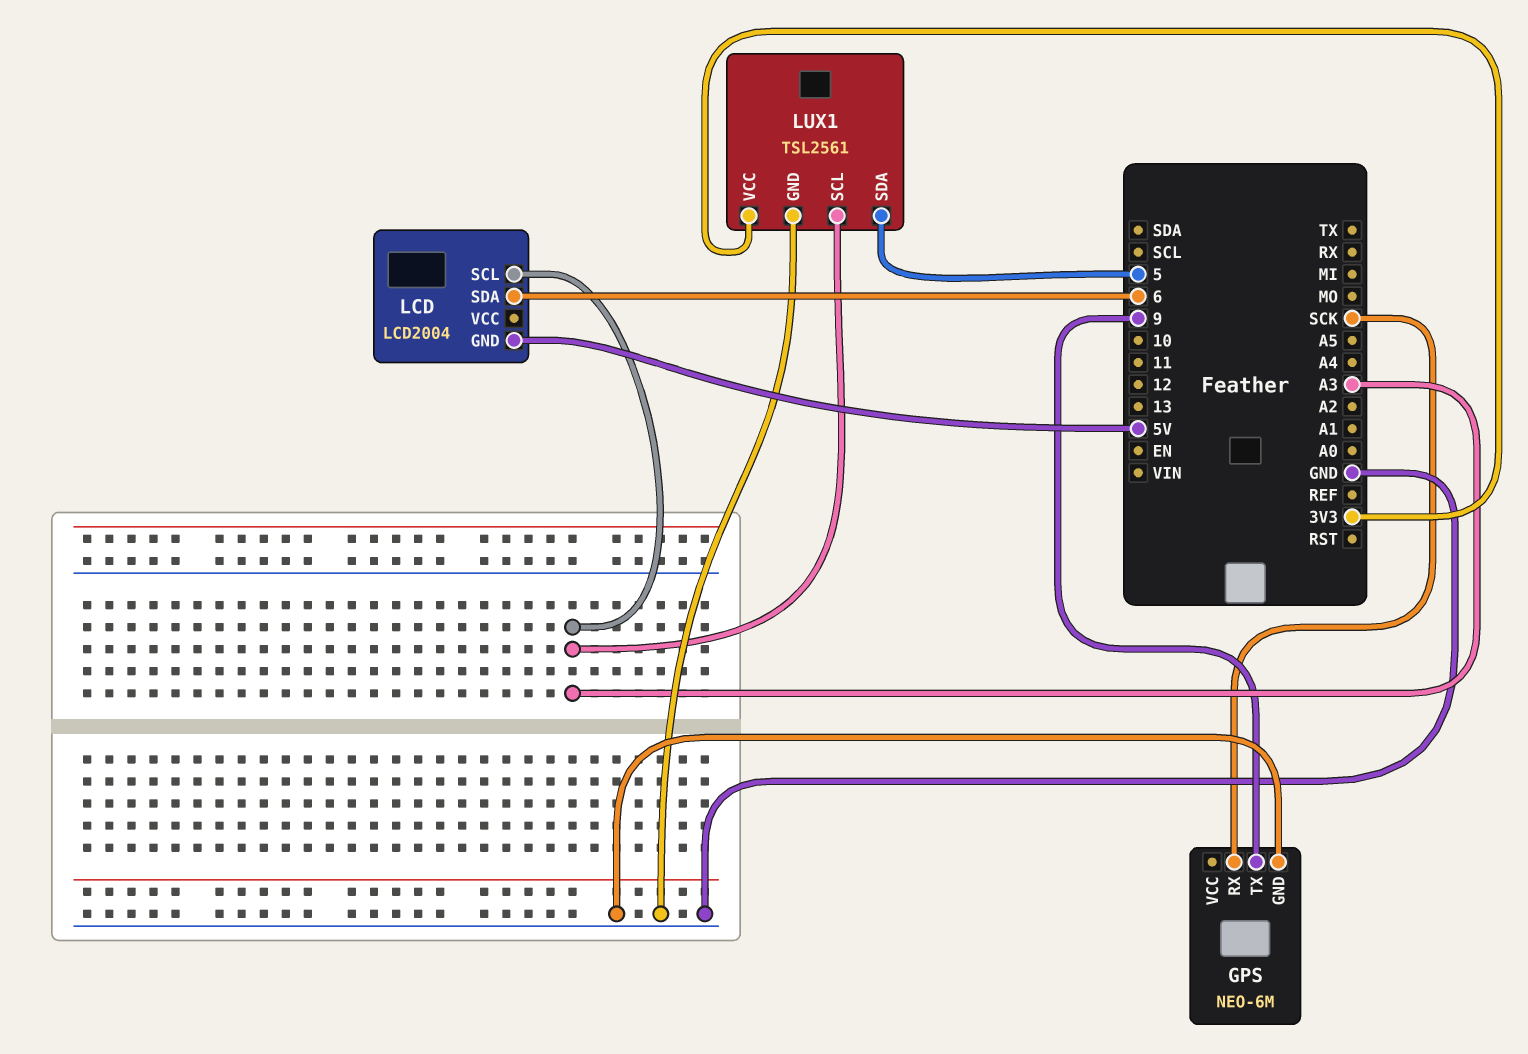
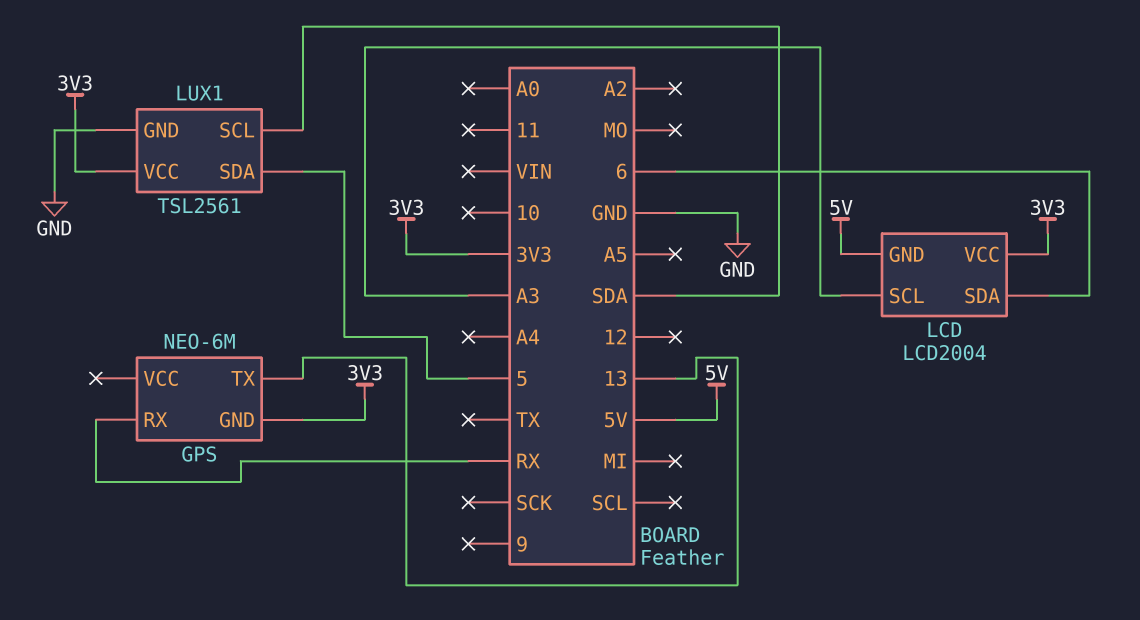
GPS pin GND: GND -> 3V3
GPS pin RX: SCK -> RX
GPS pin TX: 9 -> 13
LCD pin VCC: none -> 3V3
LUX1 pin SCL: A3 -> SDA

